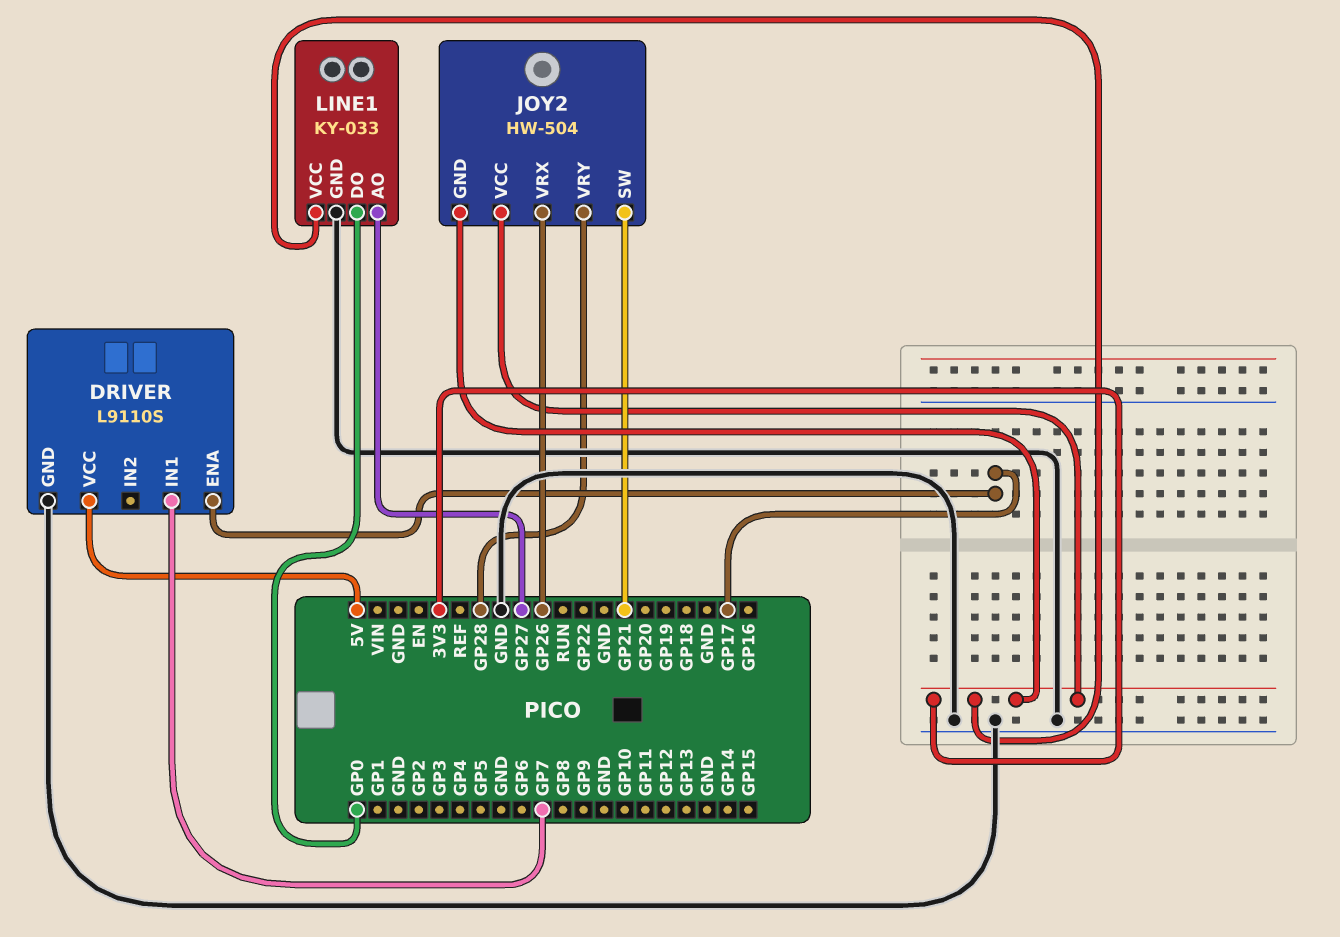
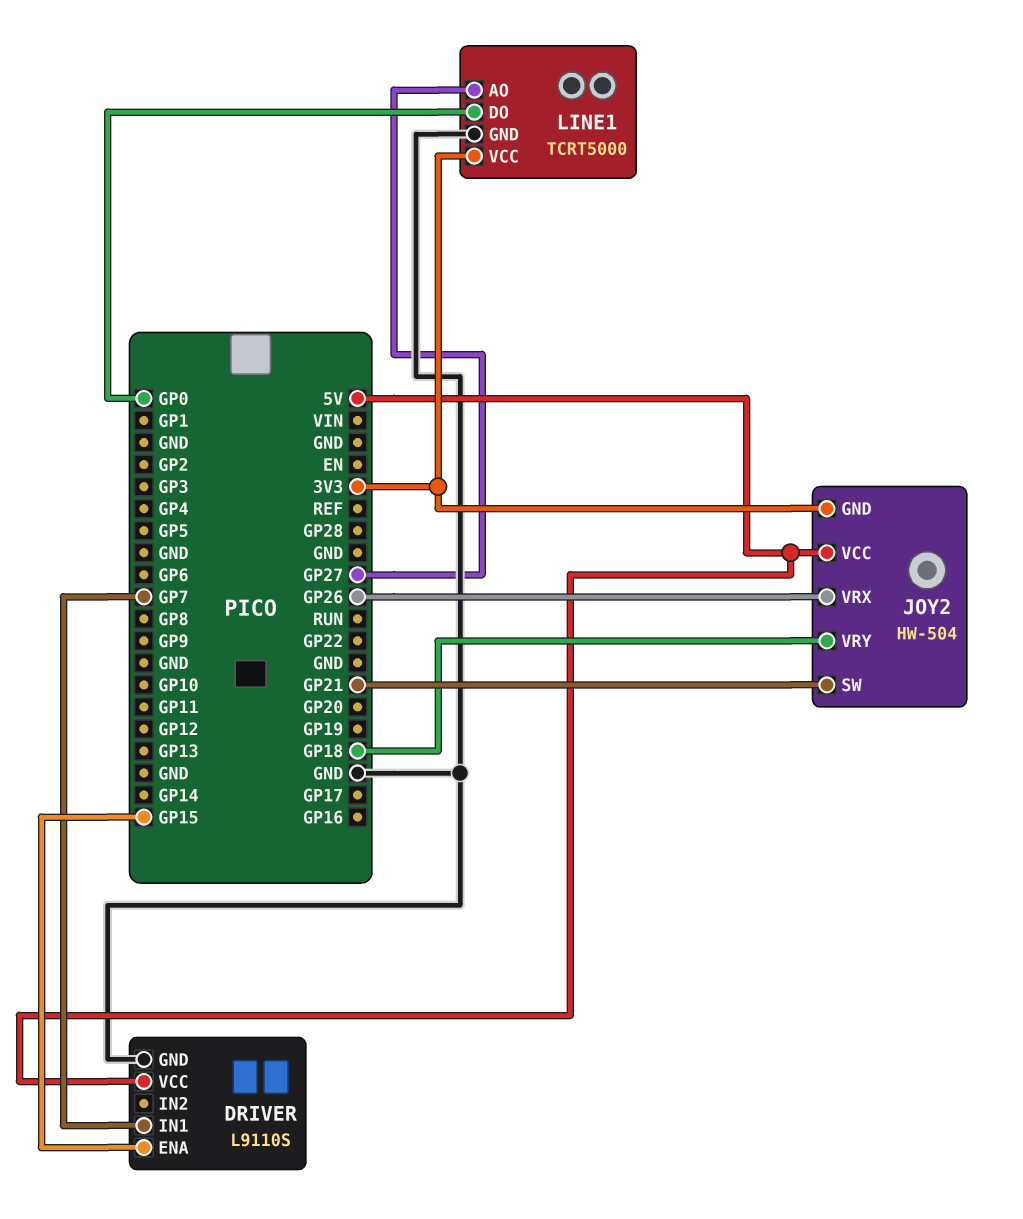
DRIVER pin ENA: GP17 -> GP15
JOY2 pin VCC: 3V3 -> 5V
JOY2 pin VRY: GP28 -> GP18
LINE1: KY-033 -> TCRT5000

